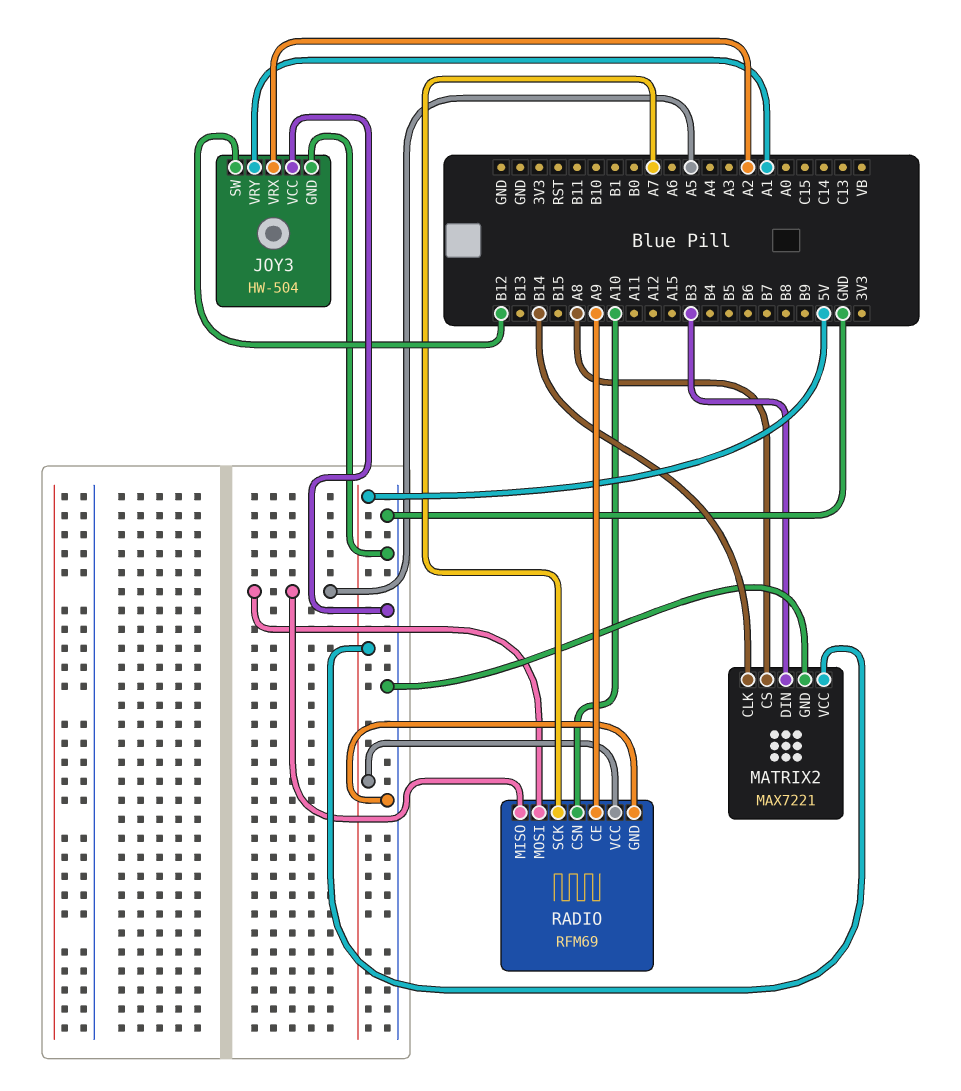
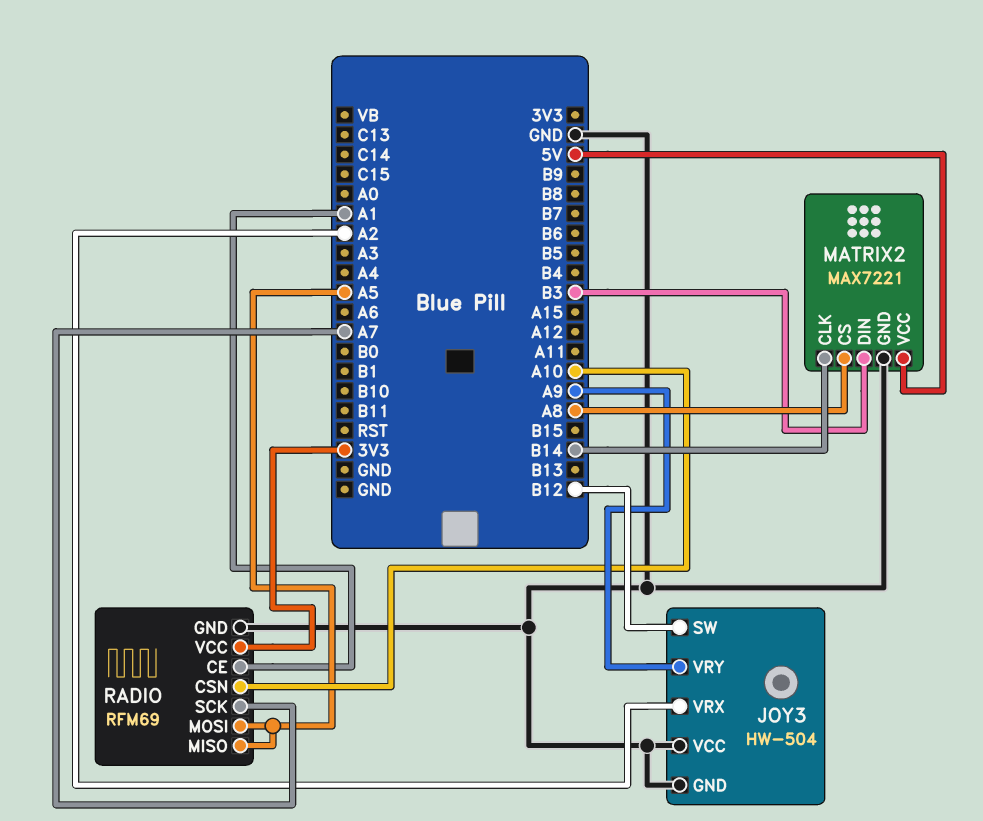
JOY3 pin VRY: A1 -> A9
RADIO pin CE: A9 -> A1
RADIO pin VCC: 5V -> 3V3

